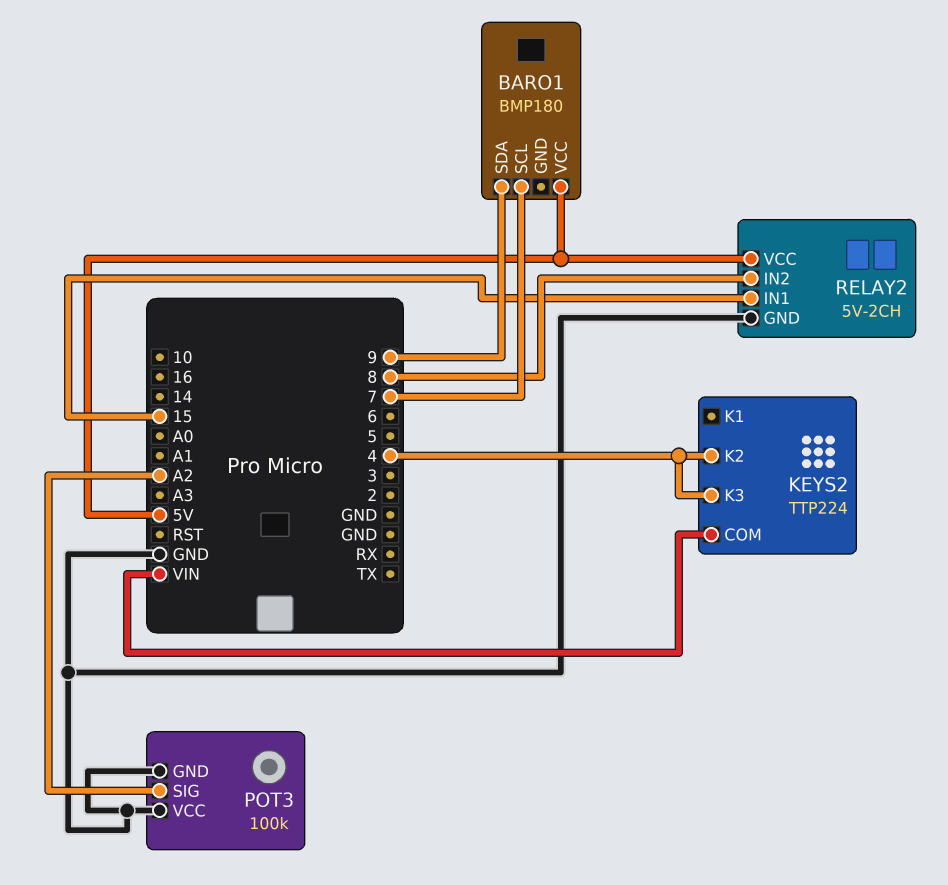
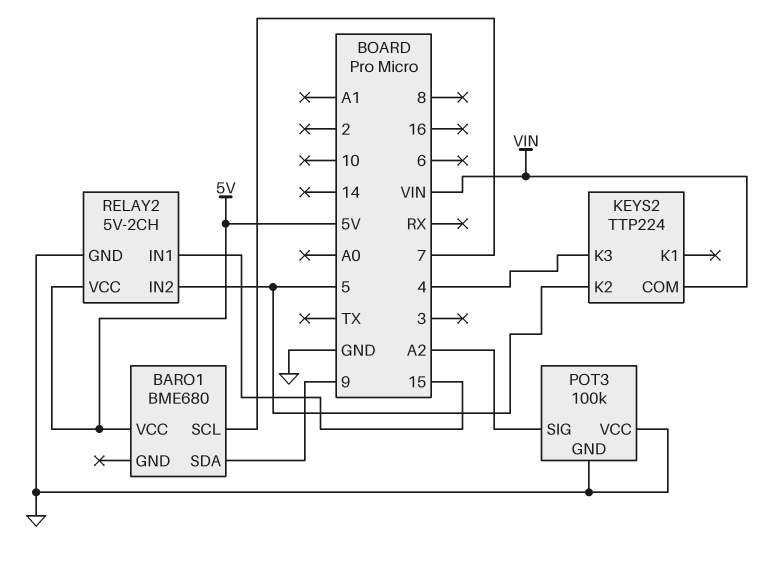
BARO1: BMP180 -> BME680
KEYS2 pin K2: 4 -> 5
RELAY2 pin IN2: 8 -> 5

